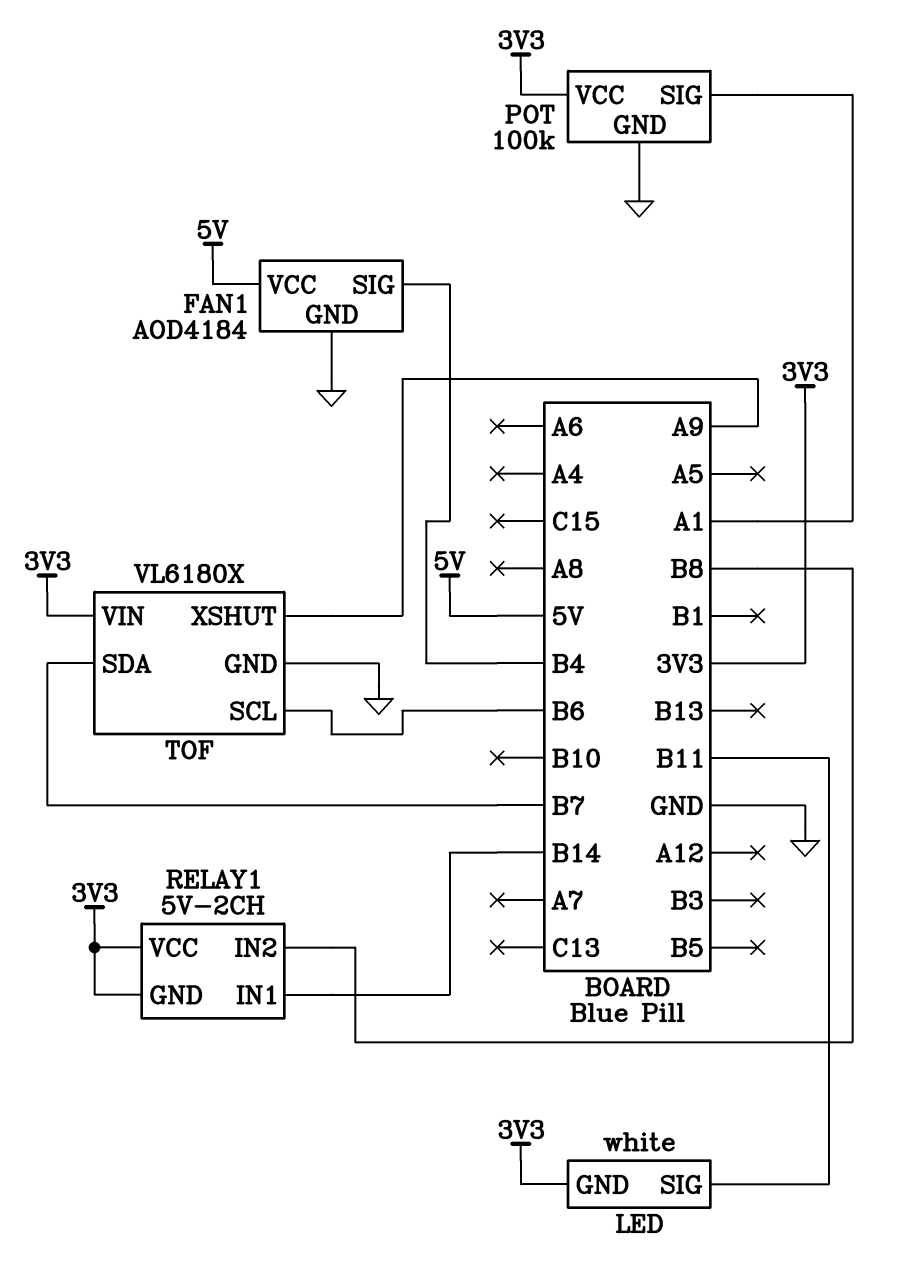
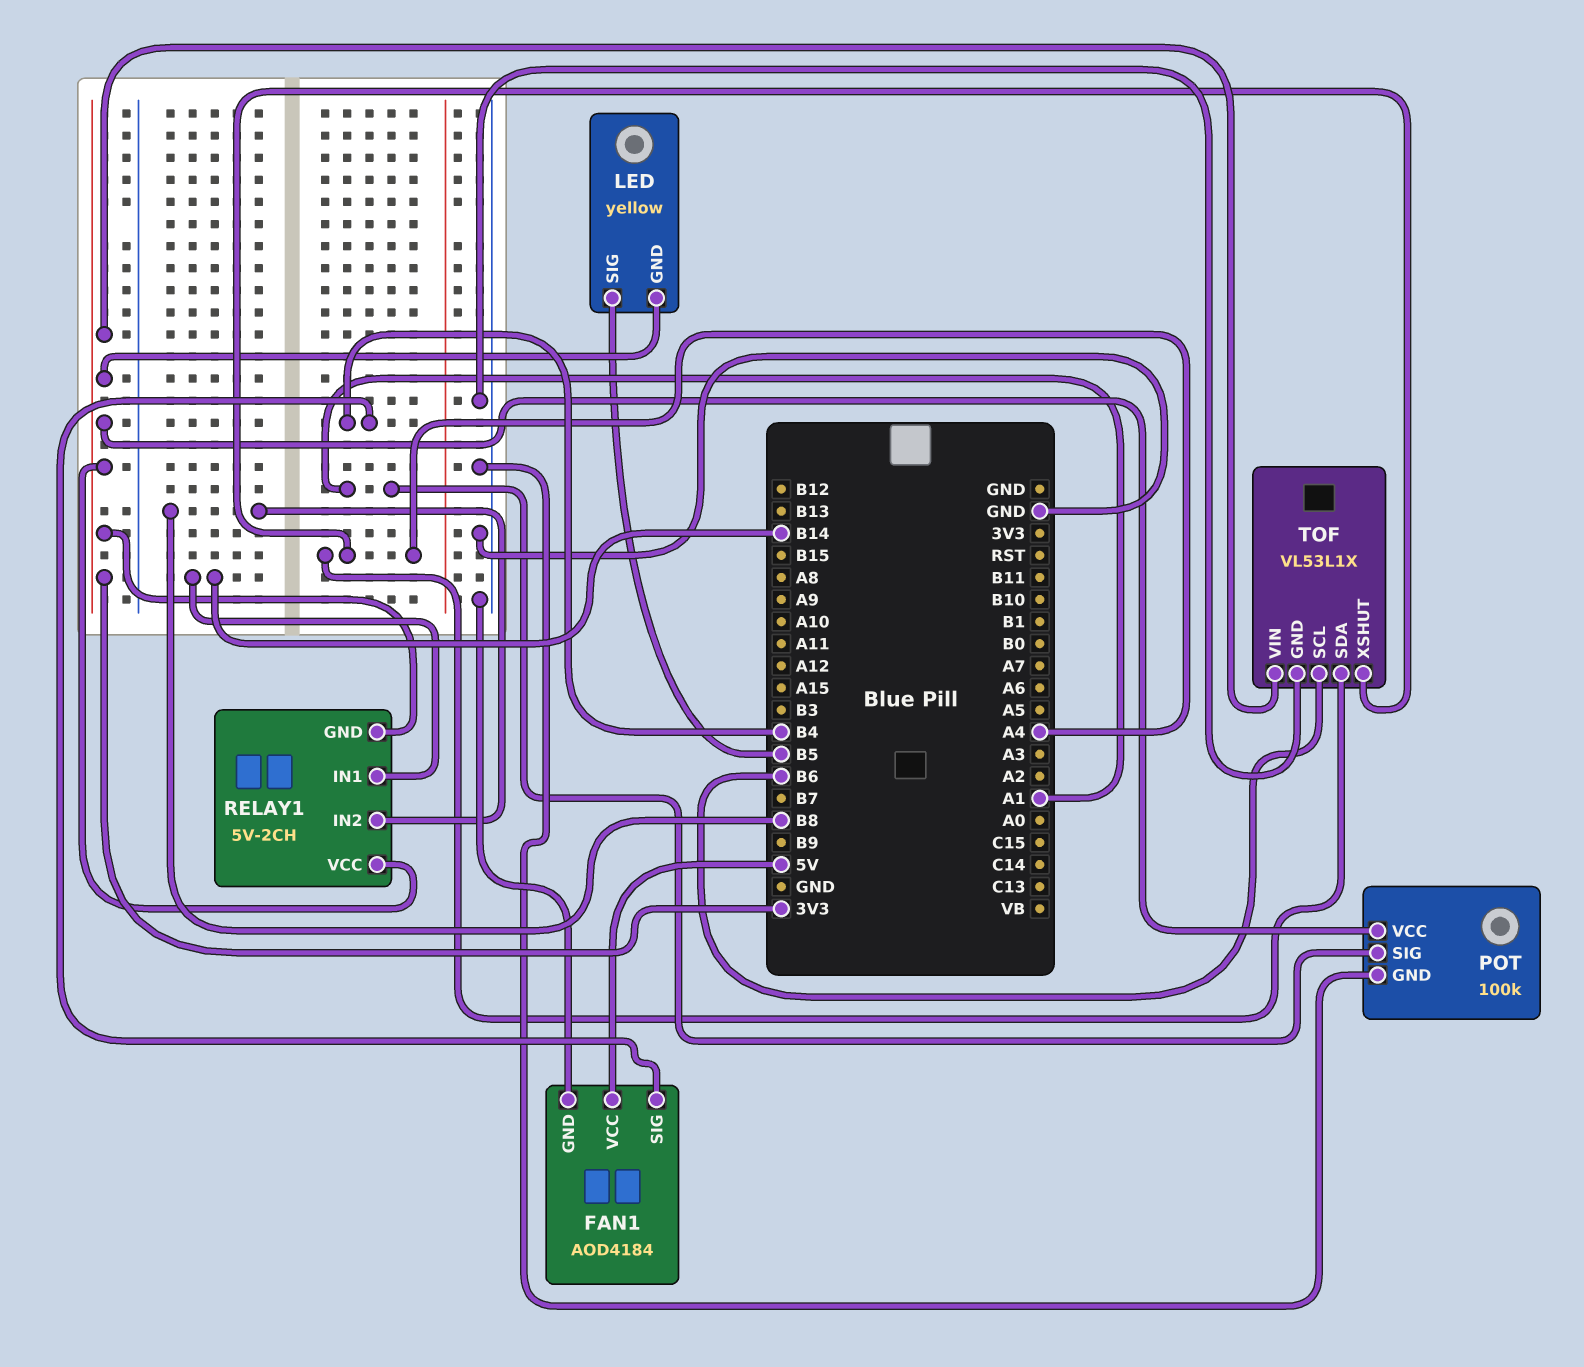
LED: white -> yellow
LED pin SIG: B11 -> B5
TOF: VL6180X -> VL53L1X
TOF pin SDA: B7 -> A4
TOF pin XSHUT: A9 -> A4

